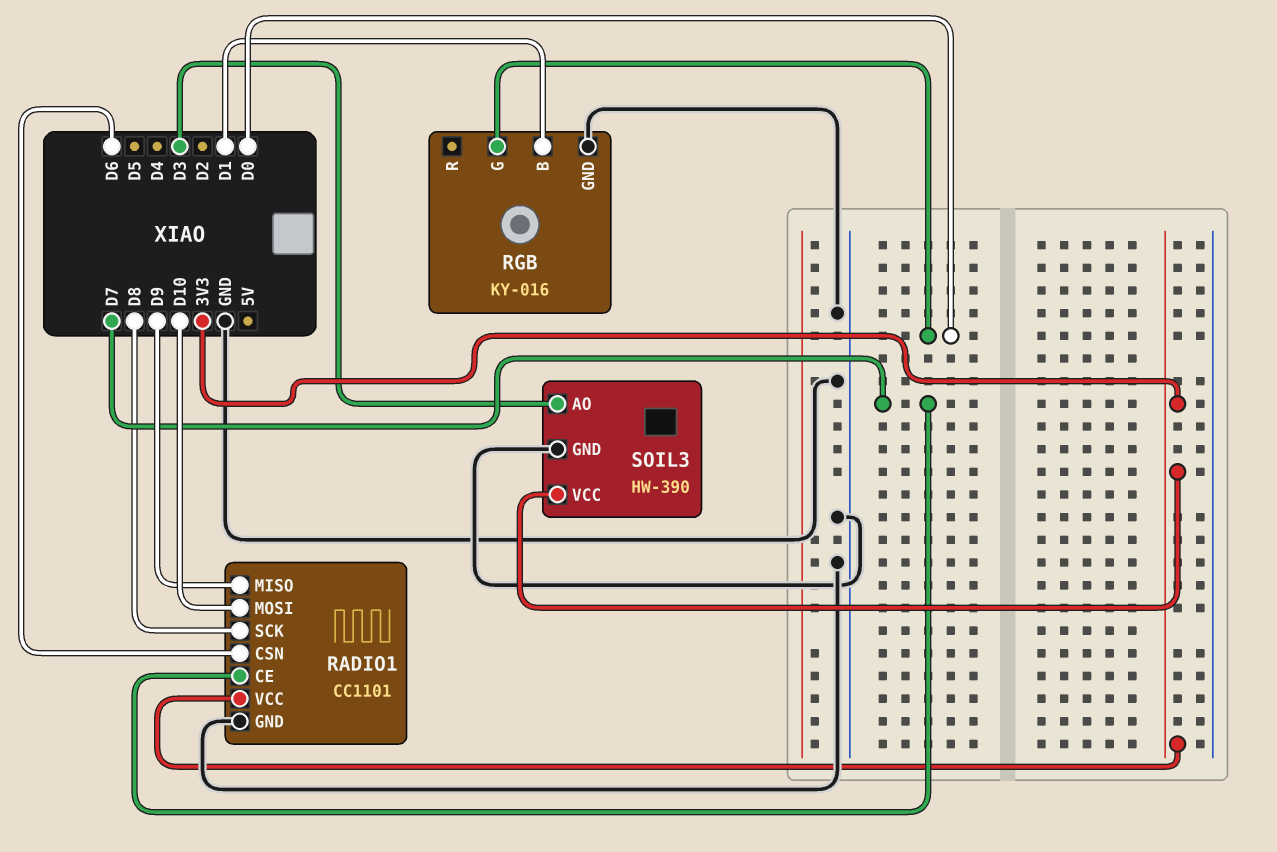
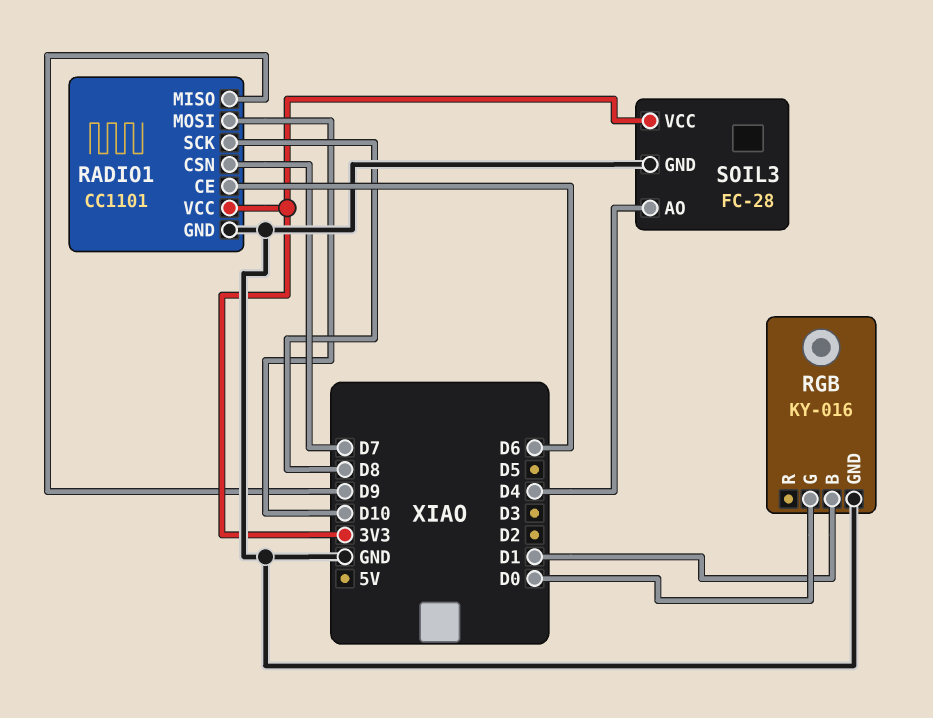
RADIO1 pin CE: D7 -> D6
RADIO1 pin CSN: D6 -> D7
SOIL3: HW-390 -> FC-28
SOIL3 pin AO: D3 -> D4

